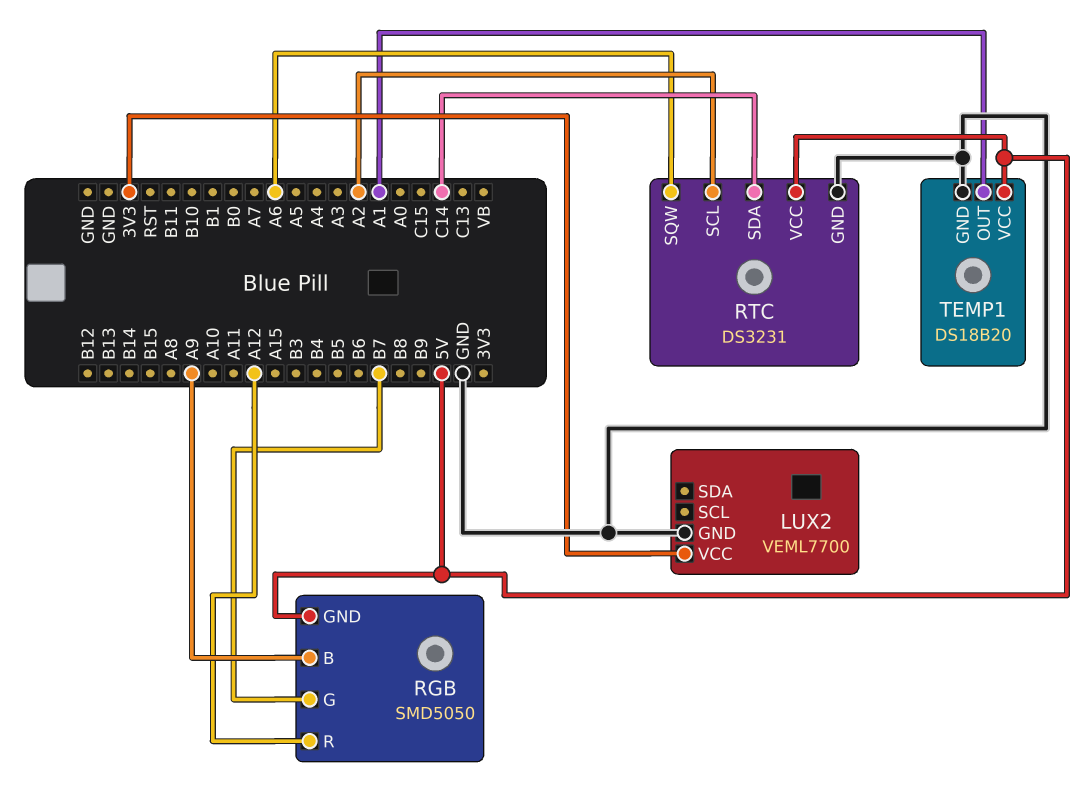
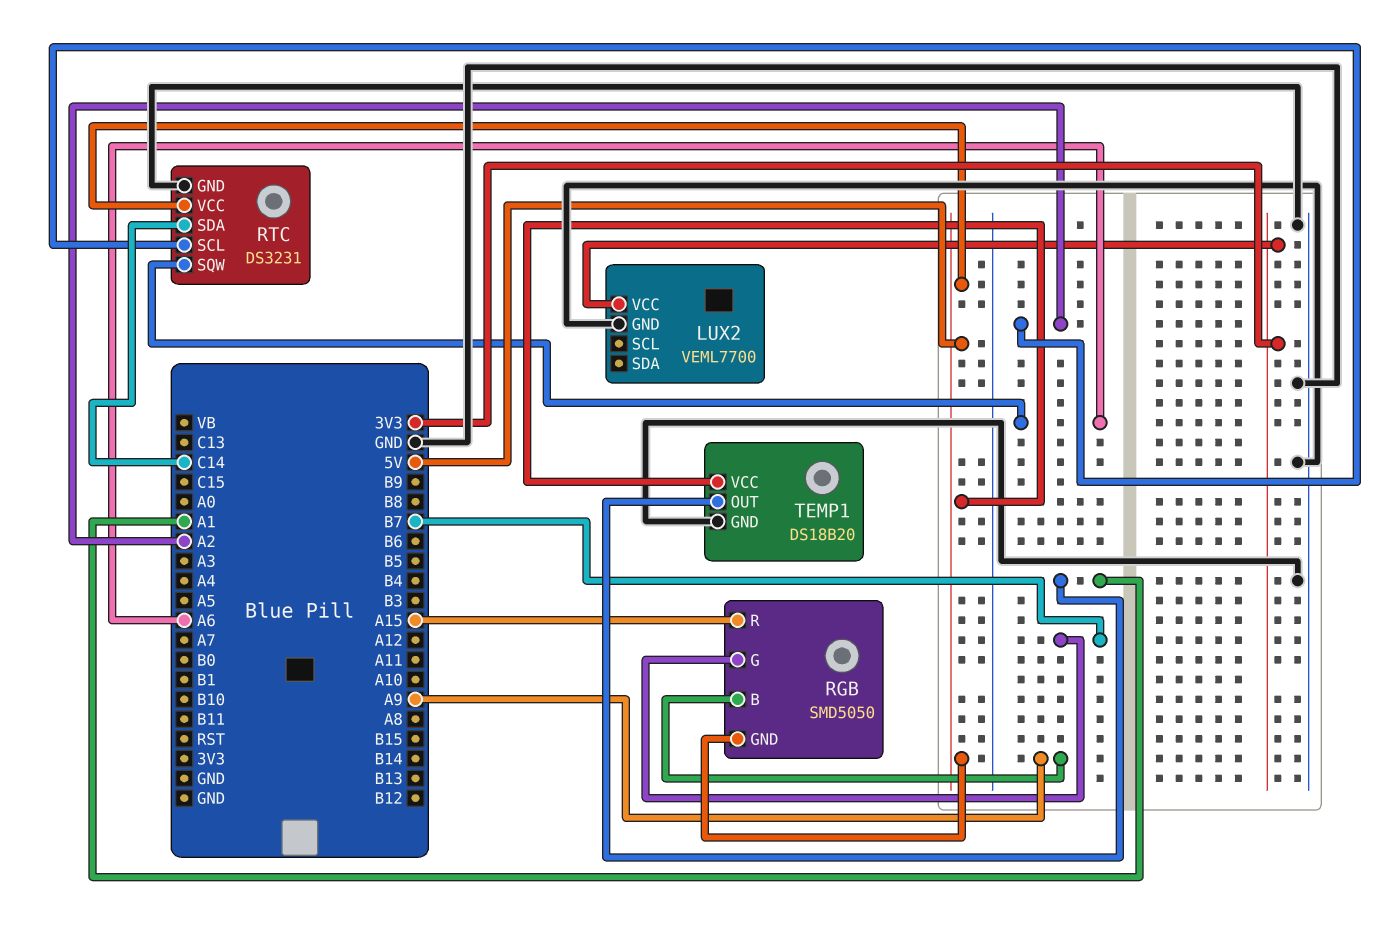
RGB pin R: A12 -> A15

